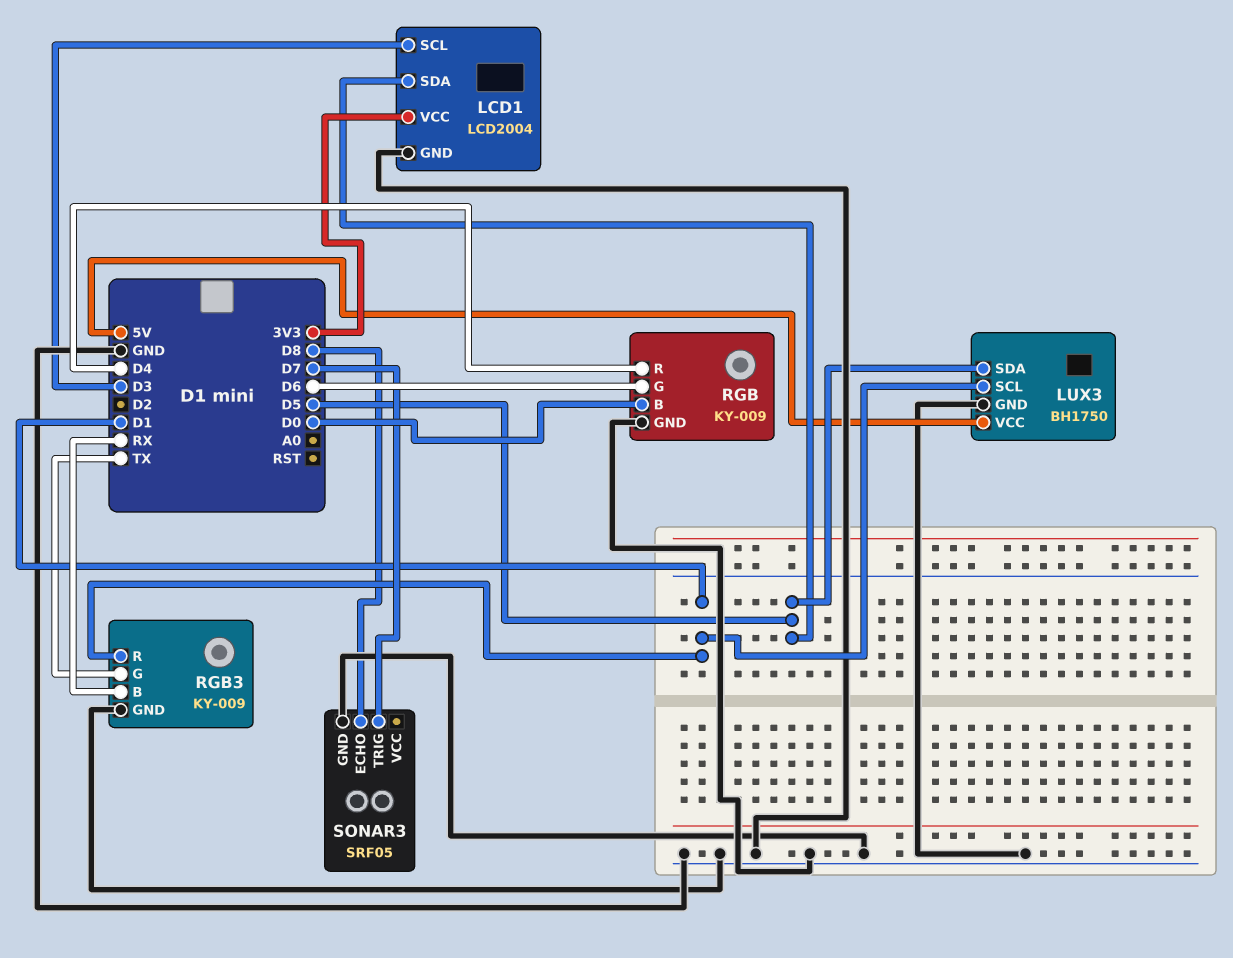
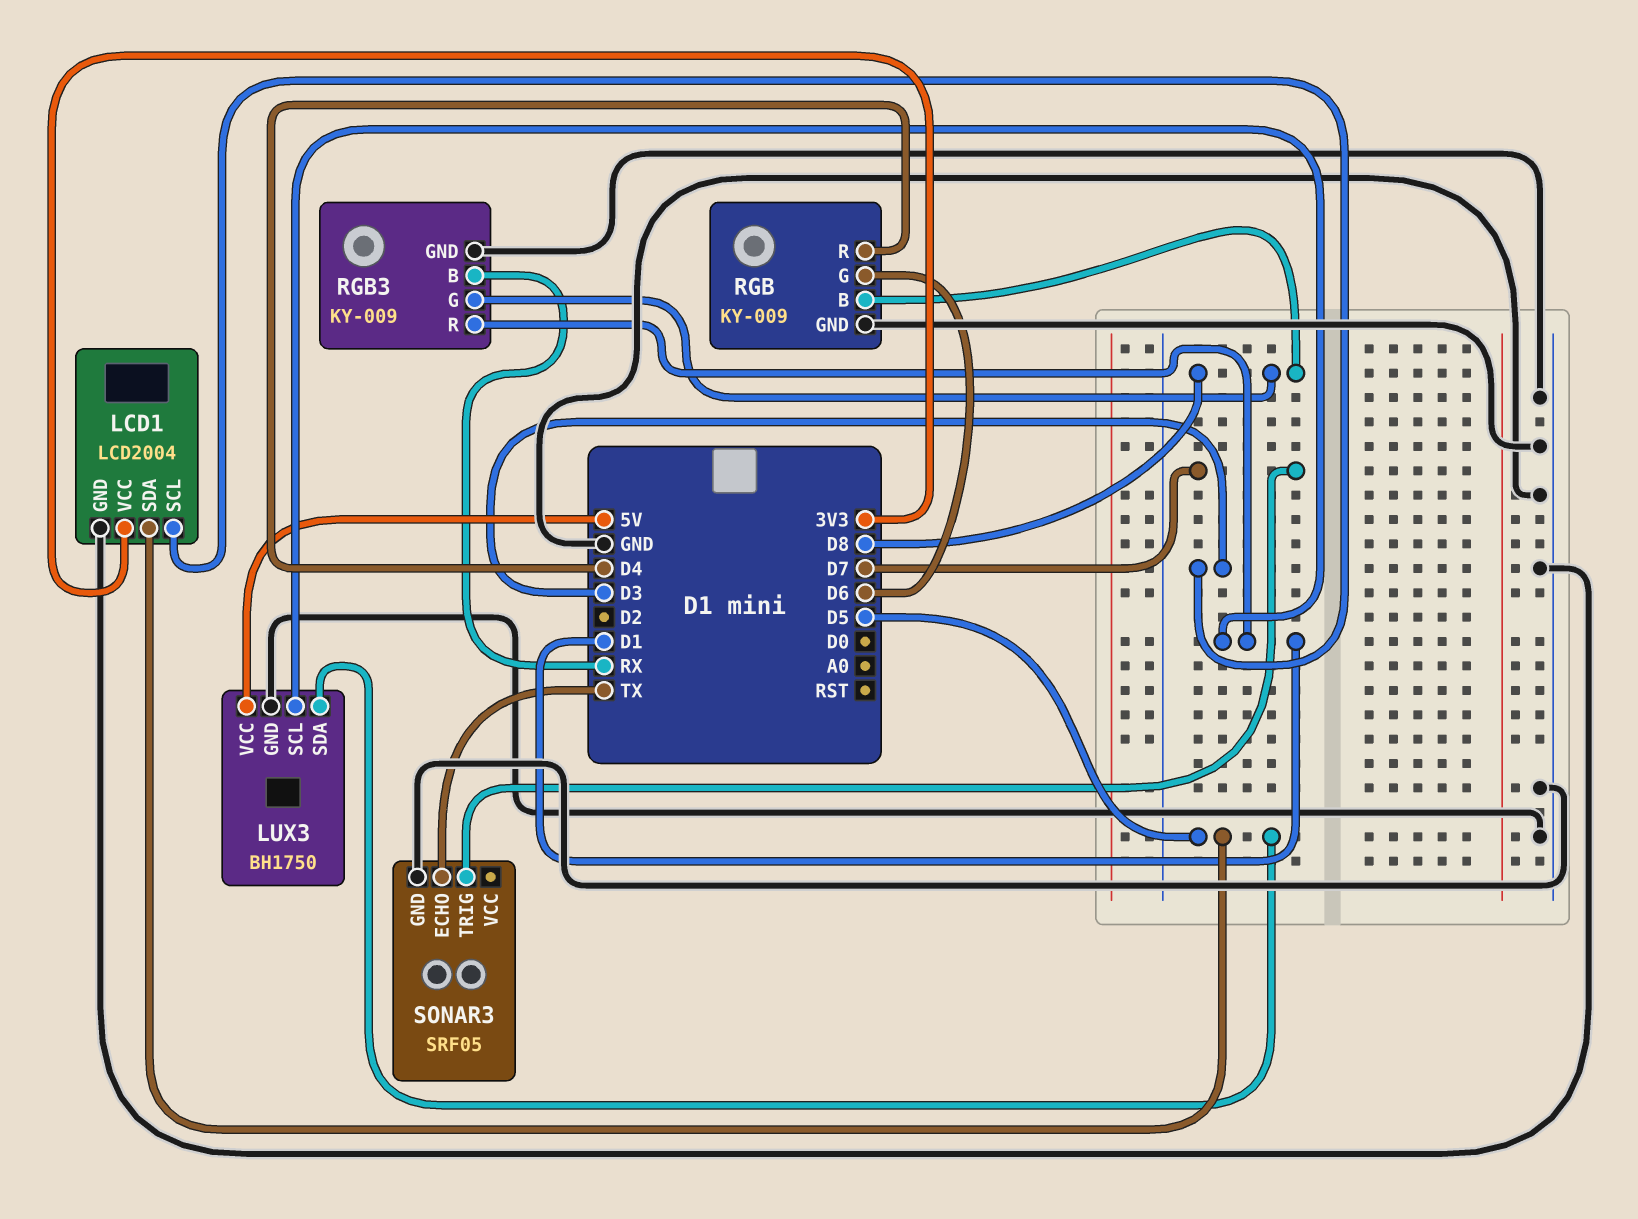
RGB pin B: D0 -> D8
RGB3 pin G: TX -> D8
SONAR3 pin ECHO: D8 -> TX

